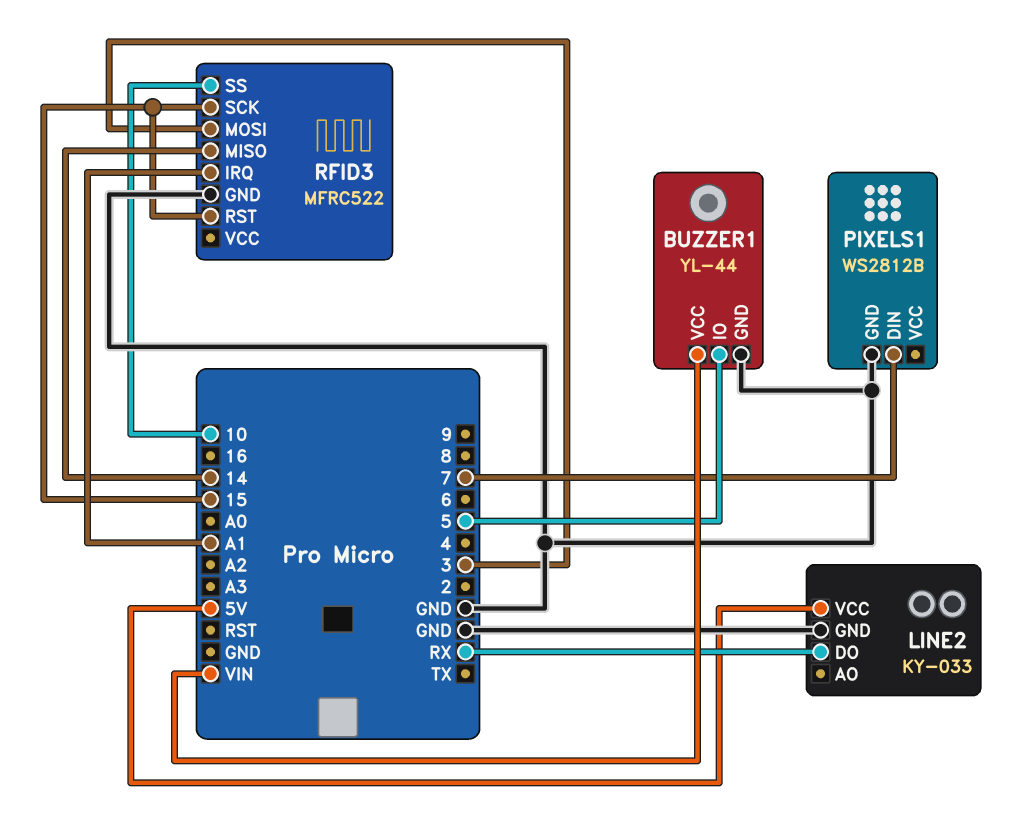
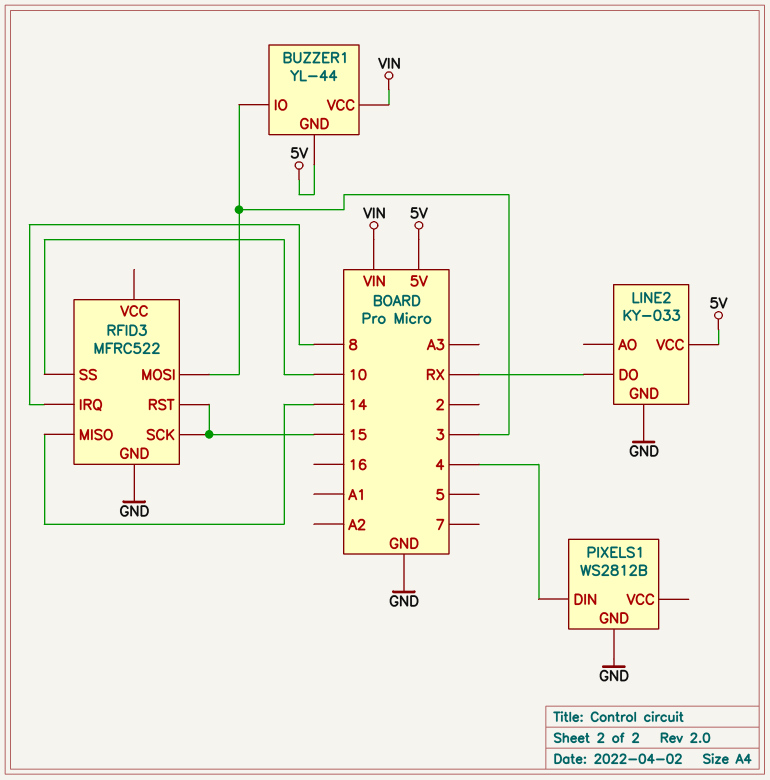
BUZZER1 pin GND: GND -> 5V
BUZZER1 pin IO: 5 -> 3
PIXELS1 pin DIN: 7 -> 4
RFID3 pin IRQ: A1 -> 8

